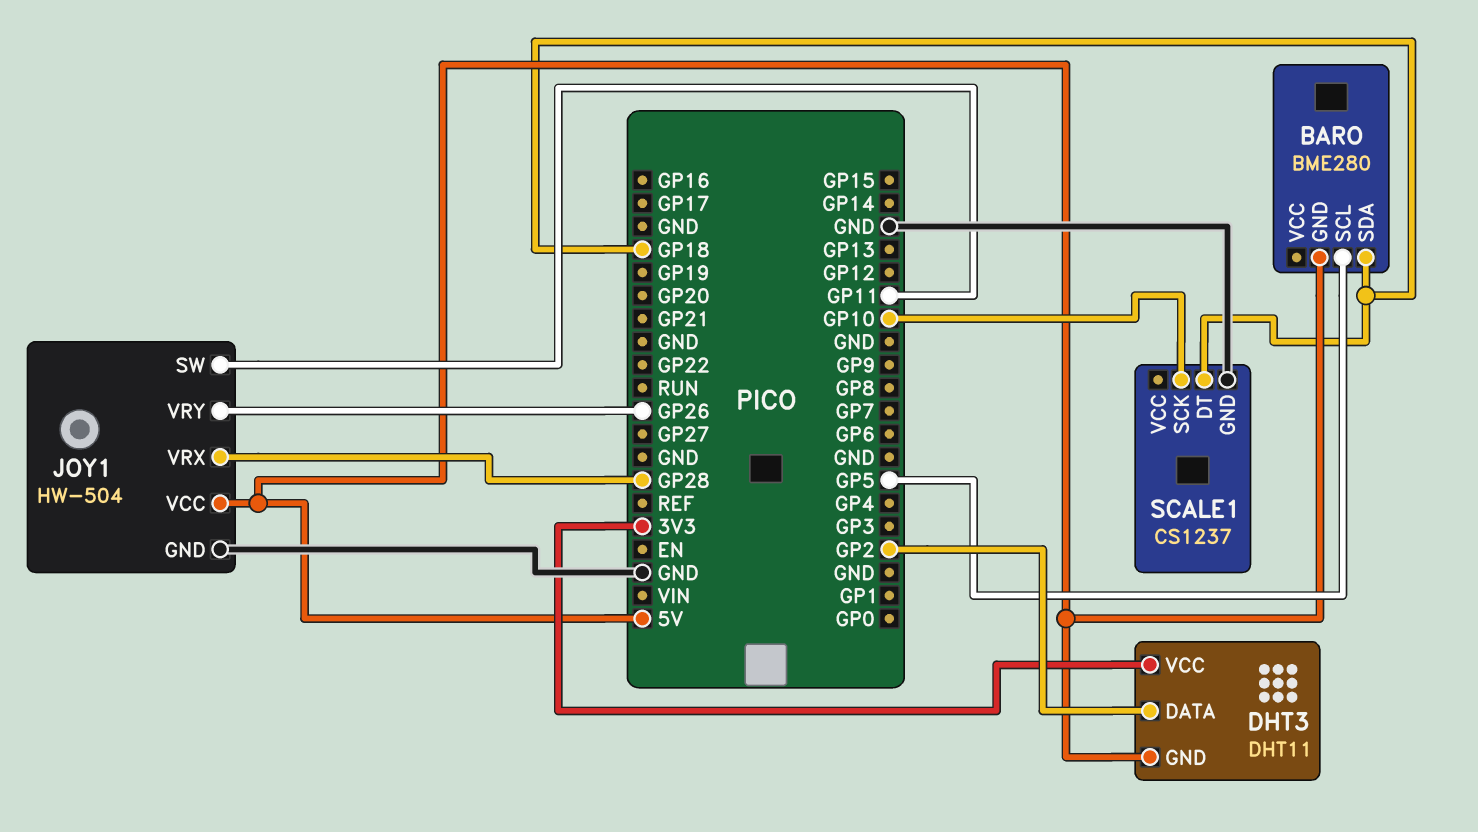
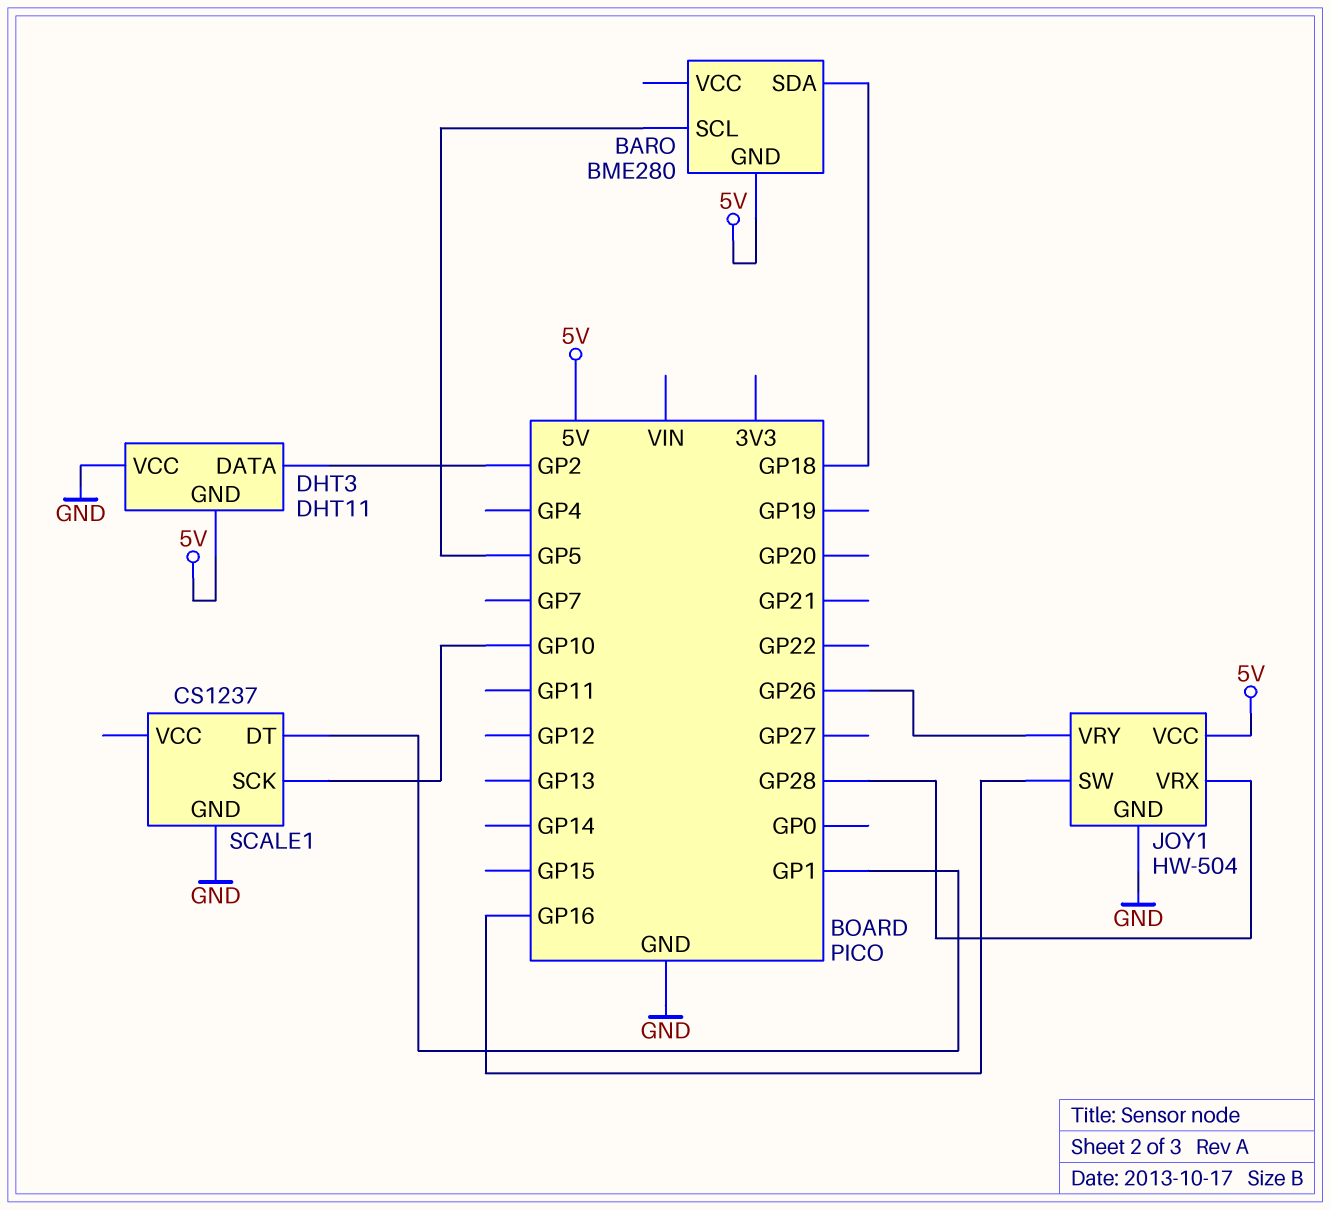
DHT3 pin VCC: 3V3 -> GND
JOY1 pin SW: GP11 -> GP16
SCALE1 pin DT: GP18 -> GP1

